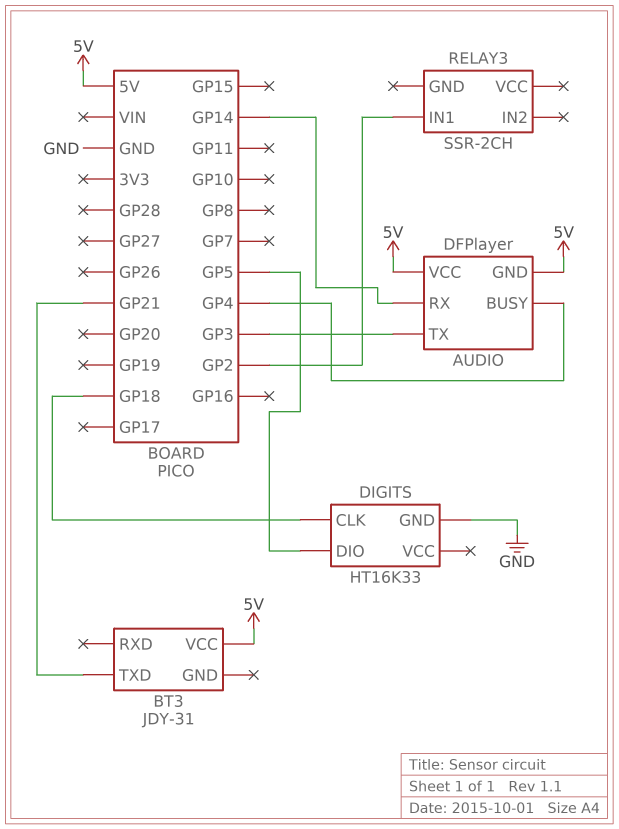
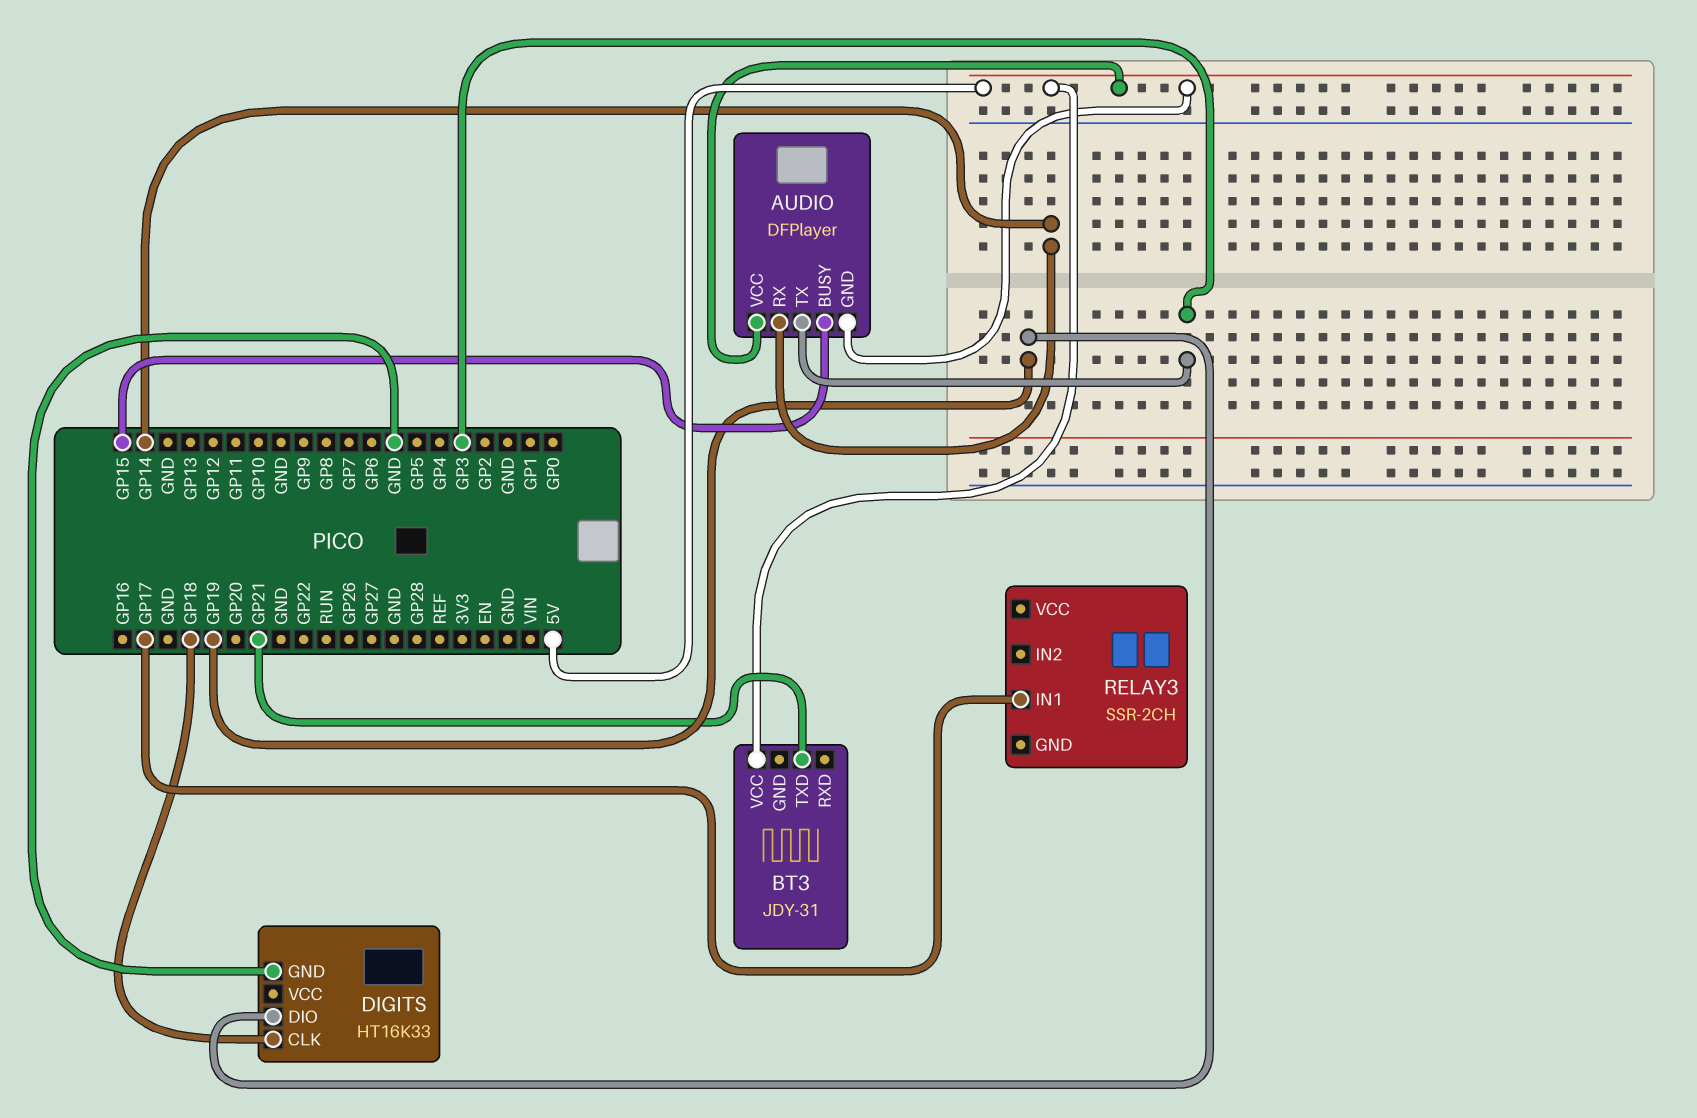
AUDIO pin BUSY: GP4 -> GP15
DIGITS pin DIO: GP5 -> GP19
RELAY3 pin IN1: GP2 -> GP17

